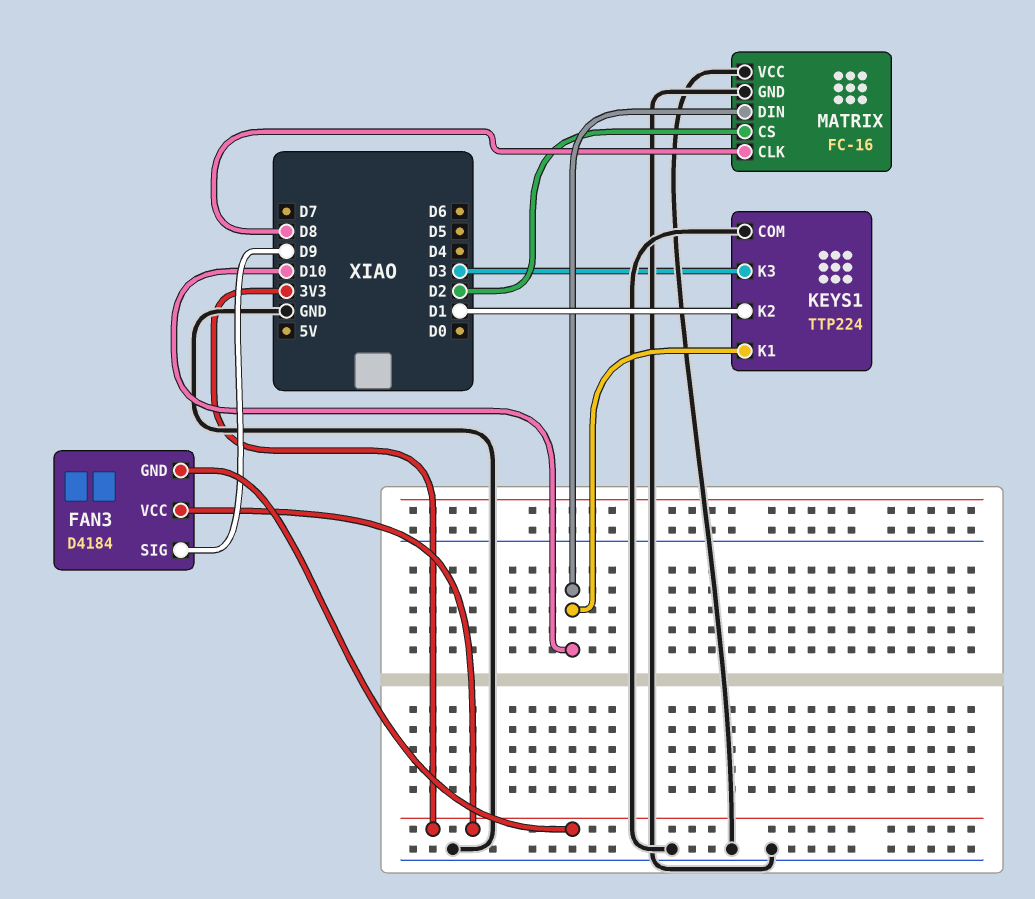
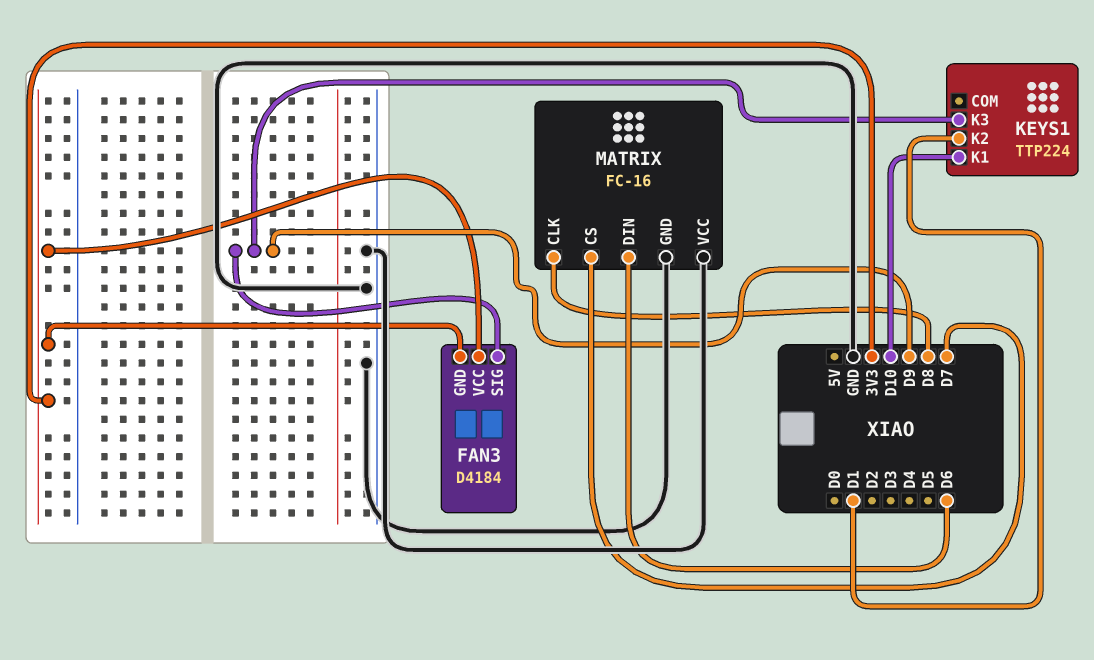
KEYS1 pin COM: GND -> none
KEYS1 pin K3: D3 -> D9
MATRIX pin CS: D2 -> D7
MATRIX pin DIN: D10 -> D6

